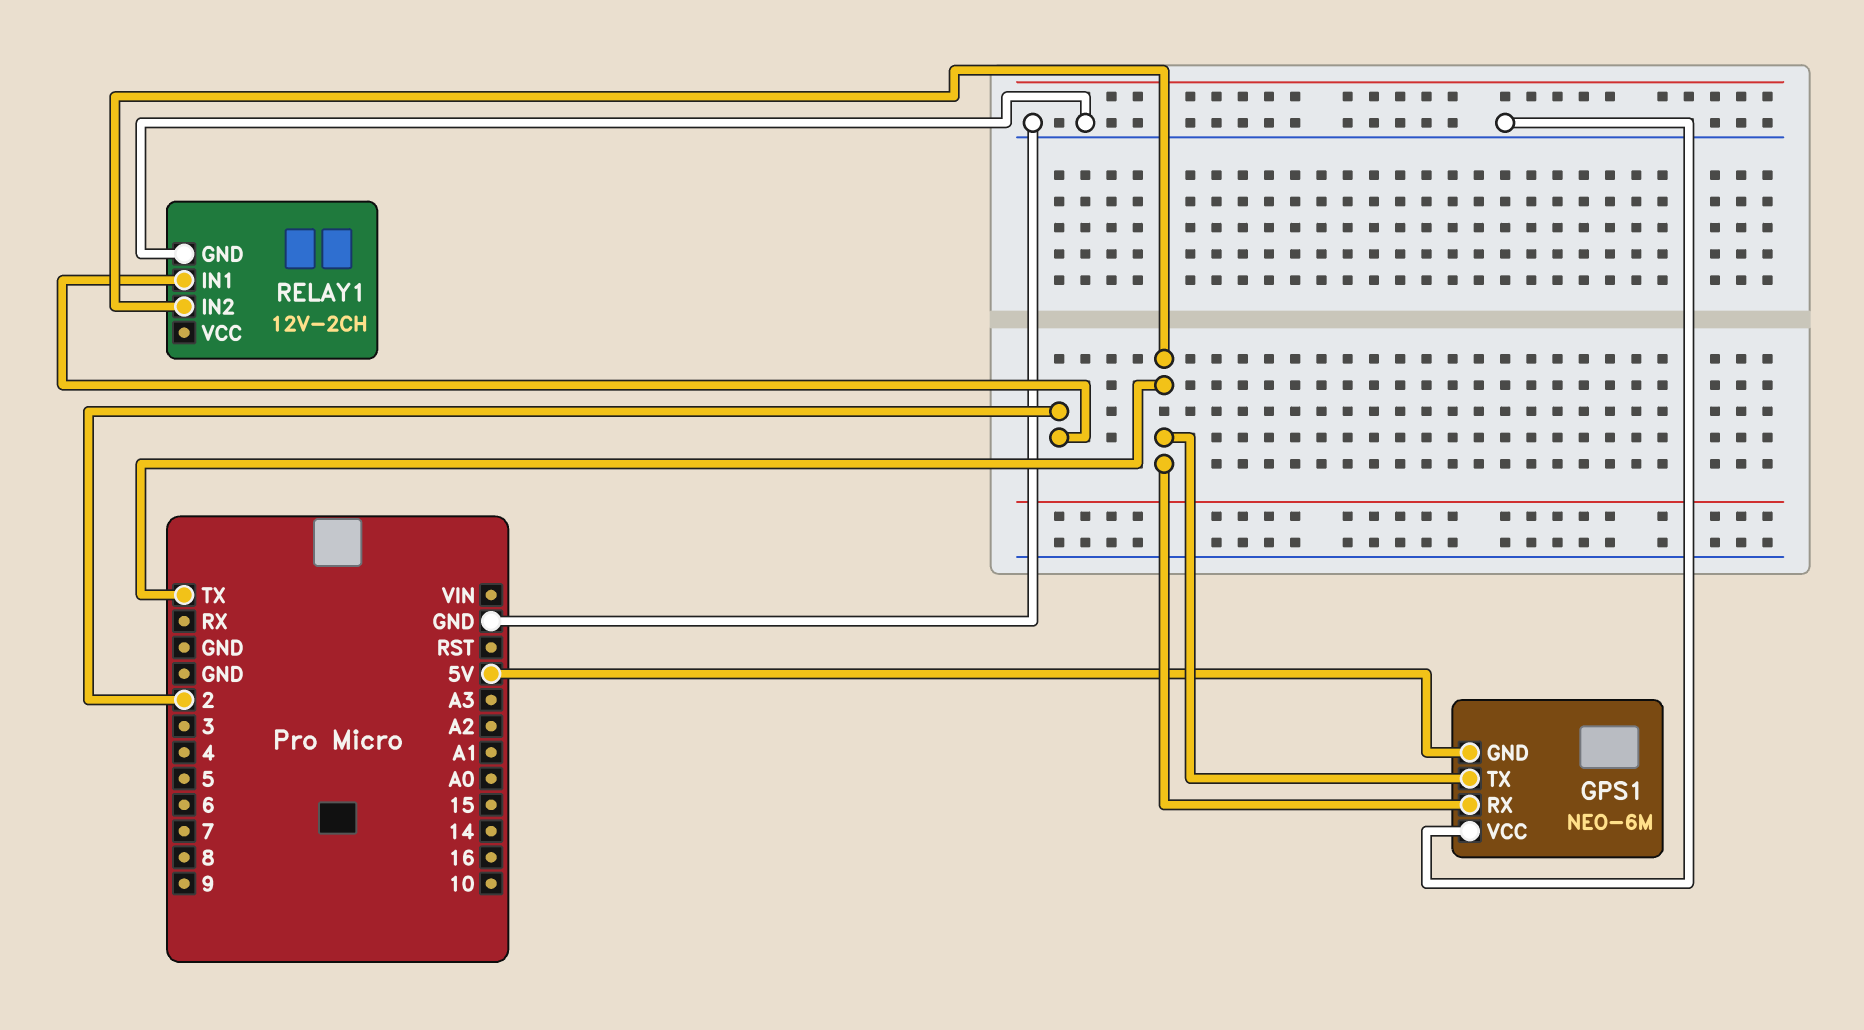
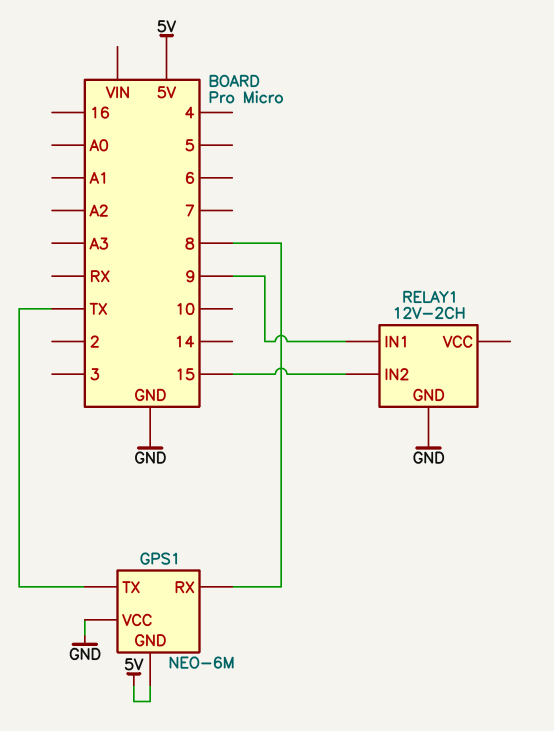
GPS1 pin RX: TX -> 8
RELAY1 pin IN1: 2 -> 9
RELAY1 pin IN2: TX -> 15

